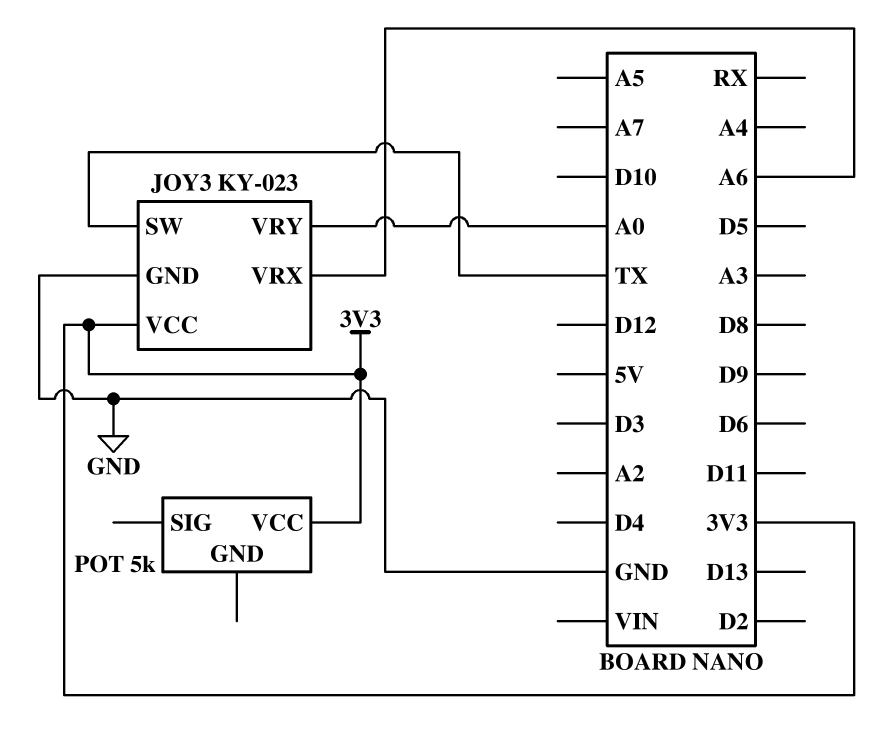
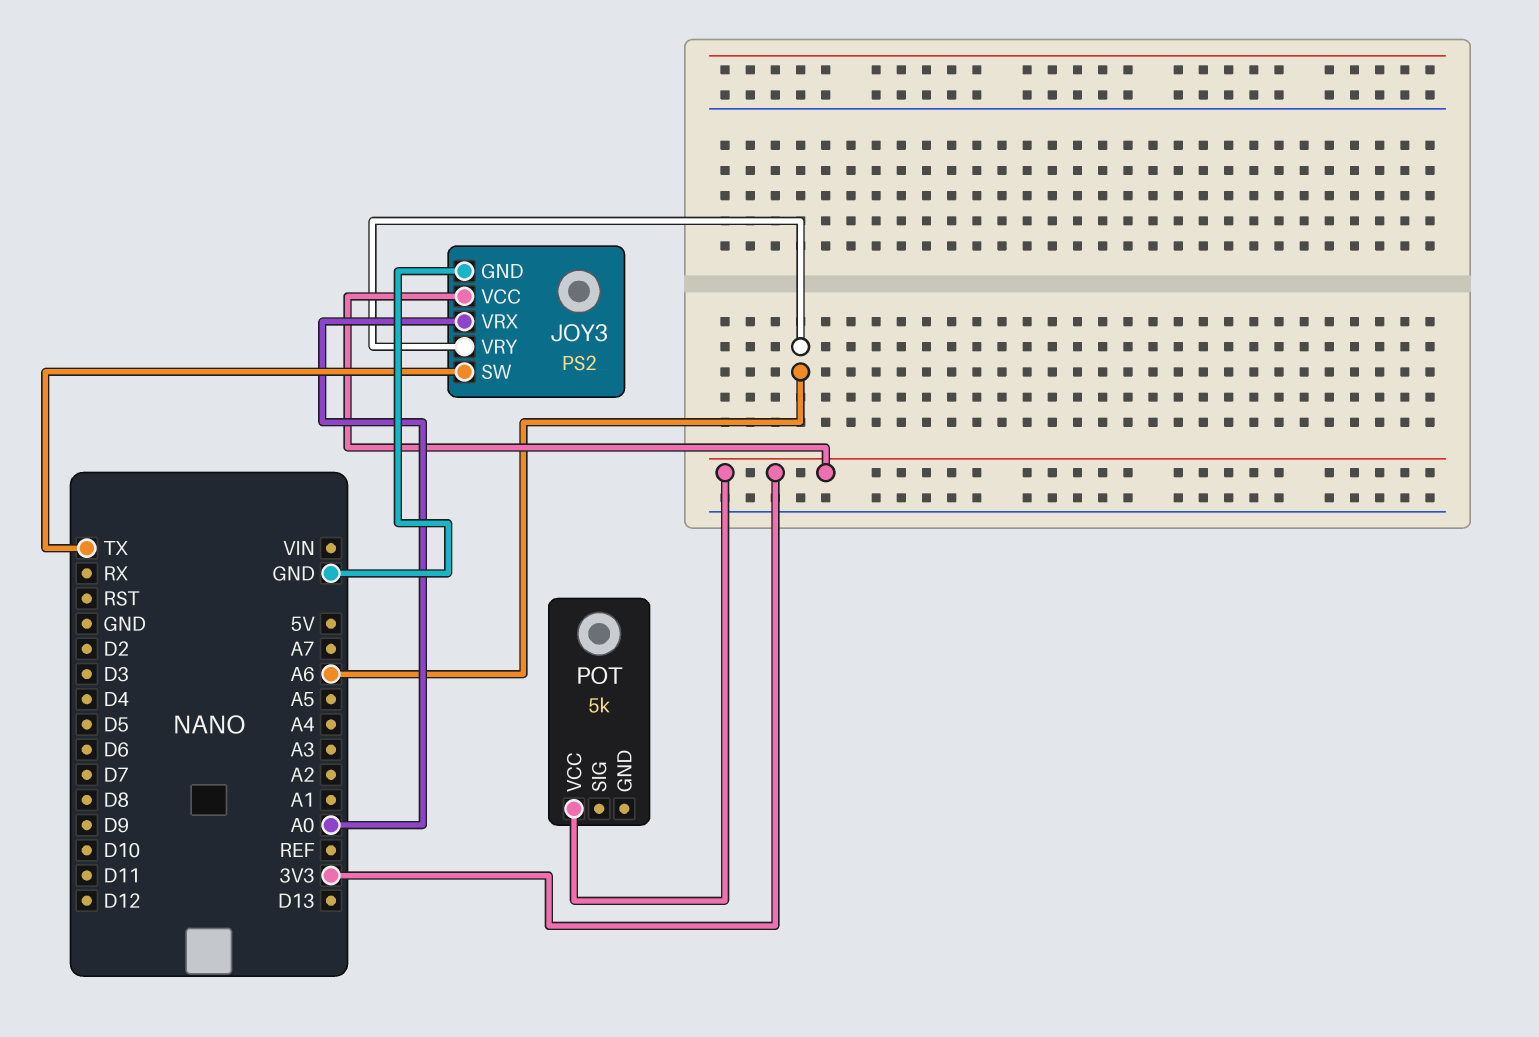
JOY3: KY-023 -> PS2
JOY3 pin VRX: A6 -> A0
JOY3 pin VRY: A0 -> A6

